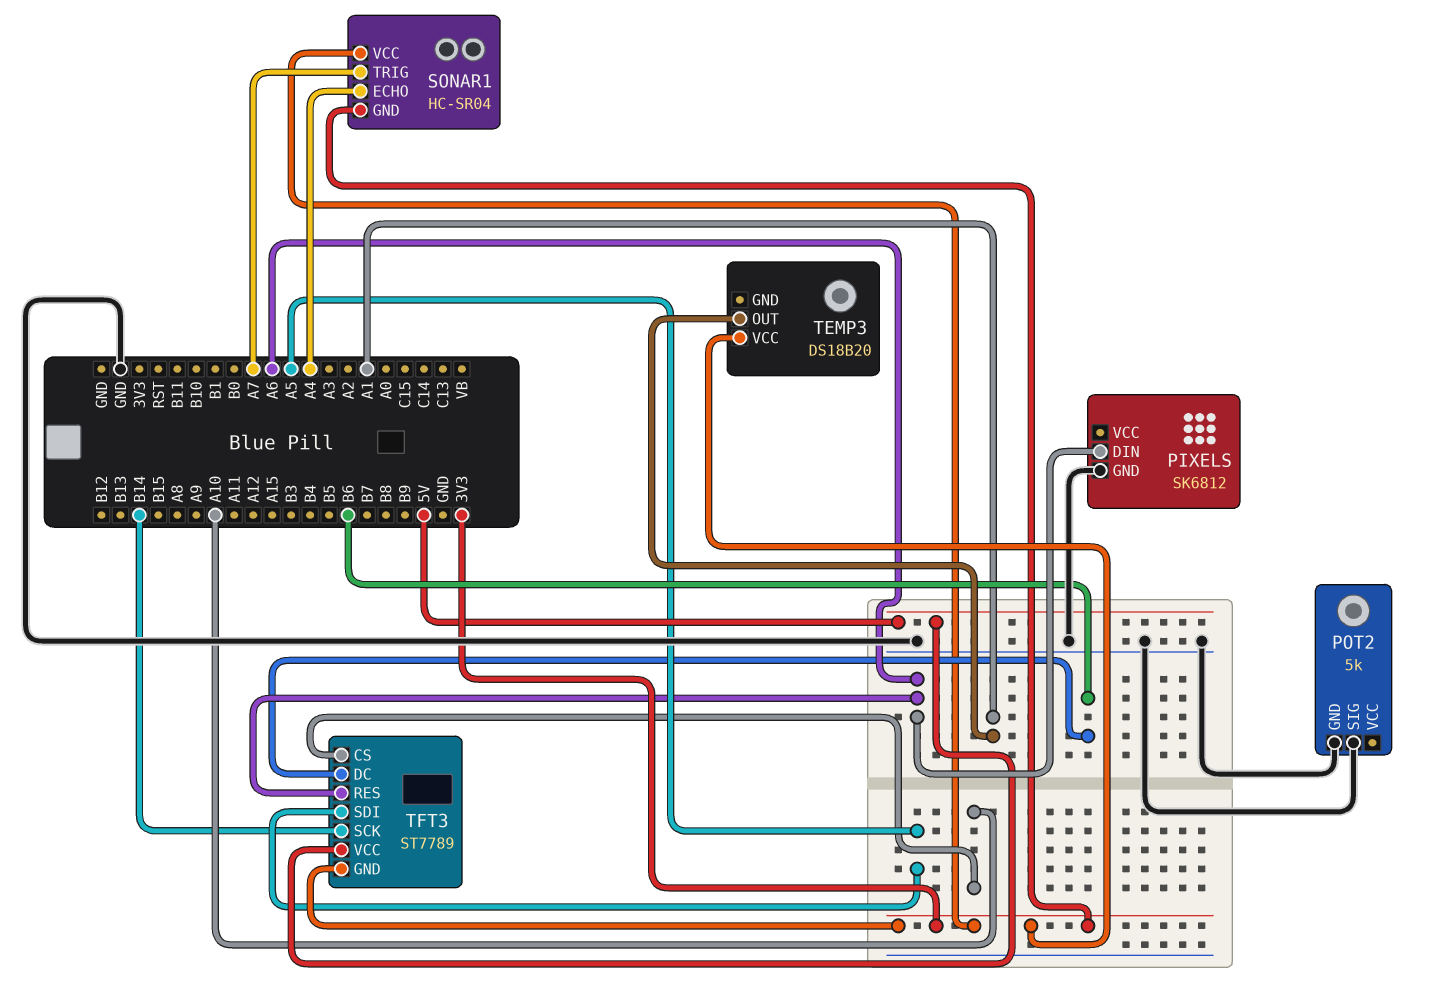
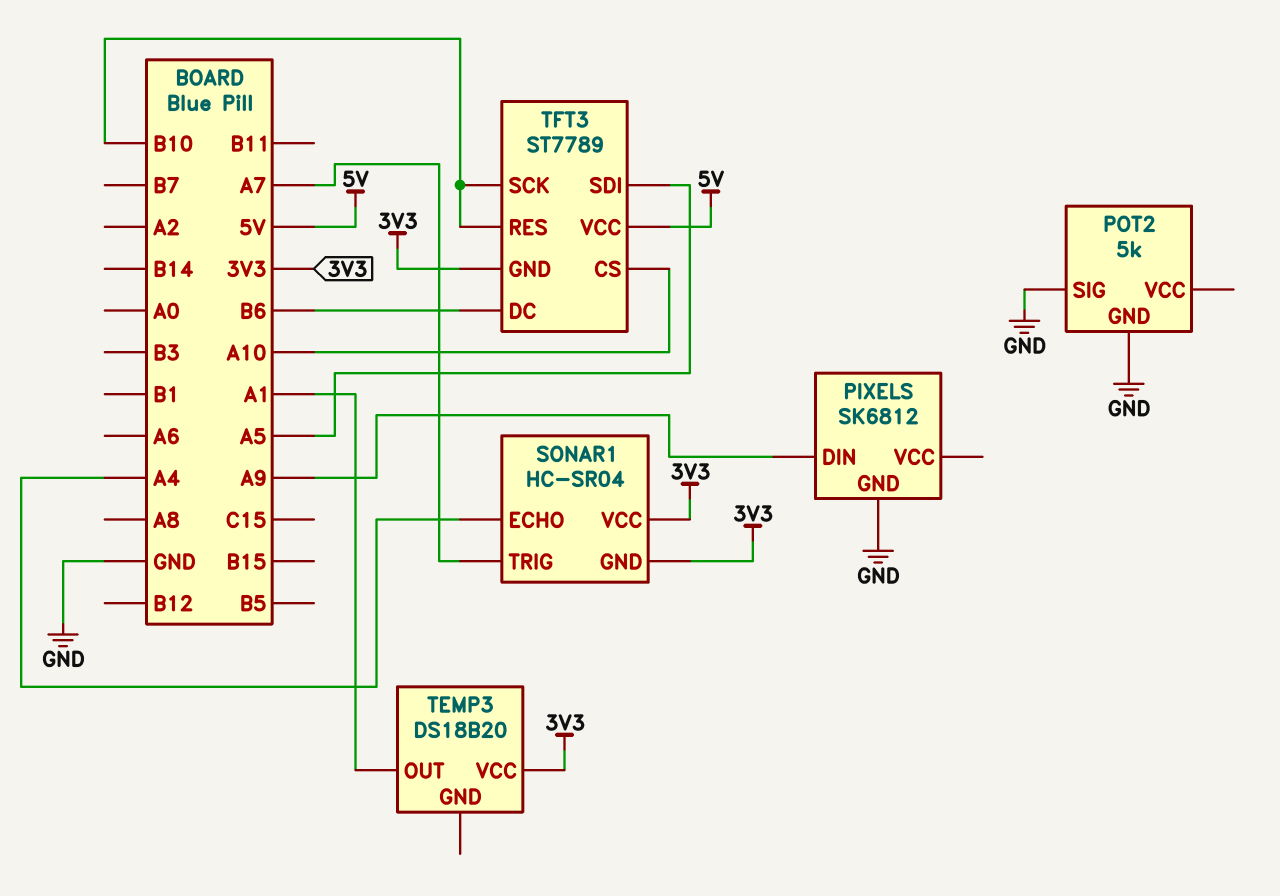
PIXELS pin DIN: A6 -> A9
TFT3 pin RES: A6 -> B10
TFT3 pin SCK: B14 -> B10

